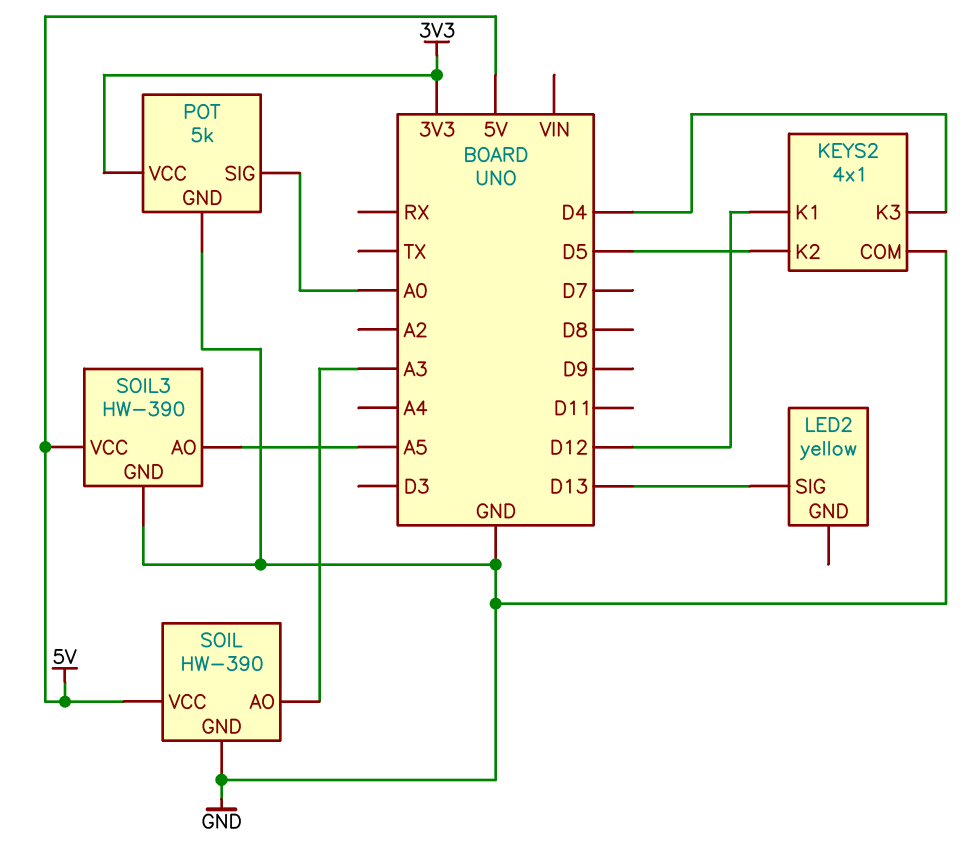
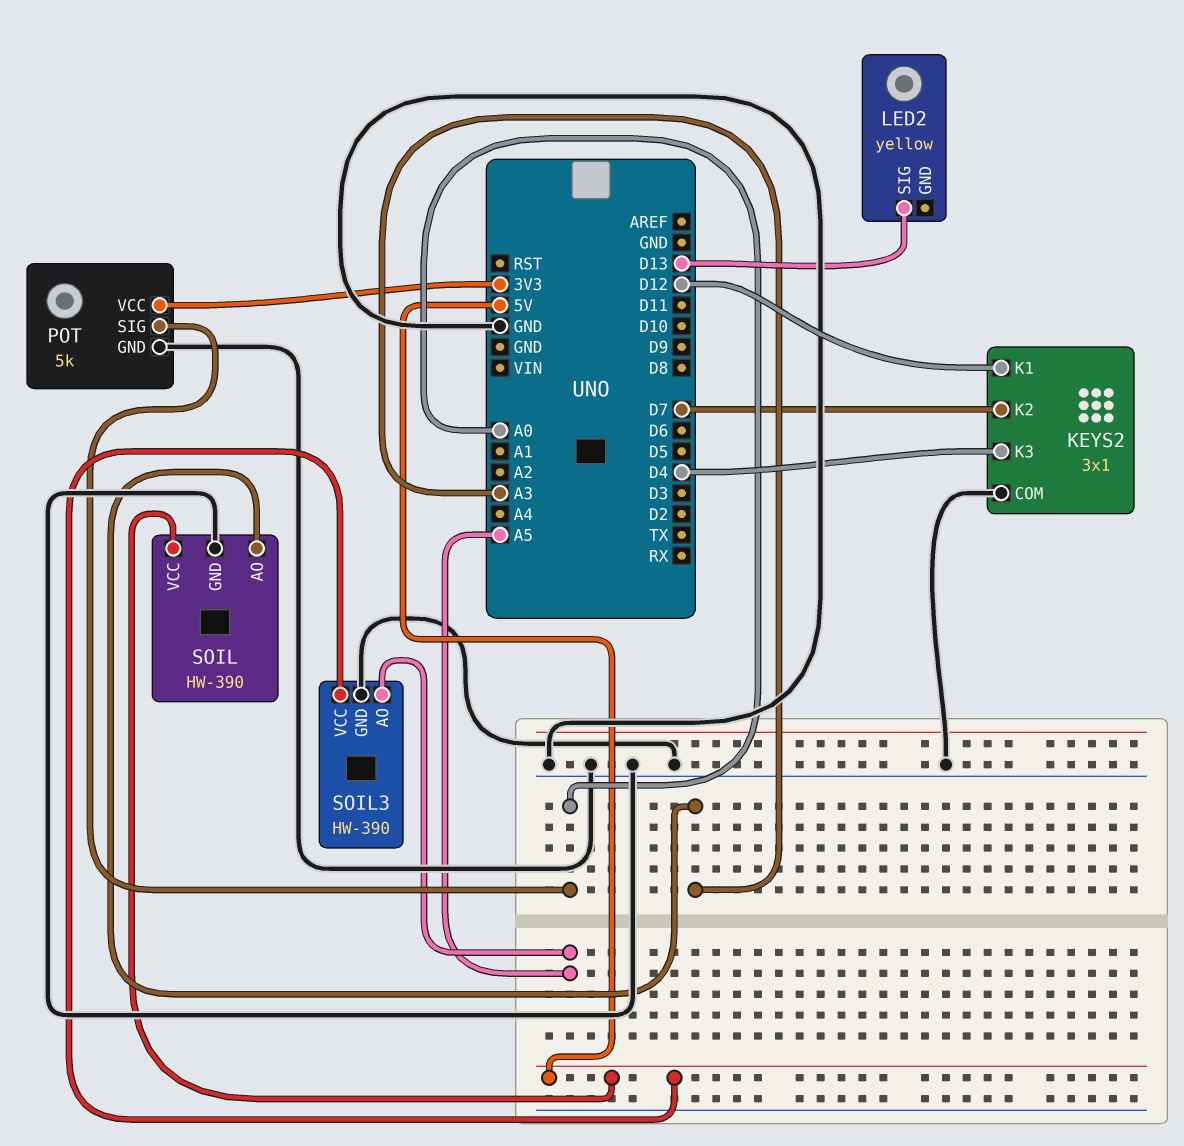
KEYS2: 4x1 -> 3x1
KEYS2 pin K2: D5 -> D7

